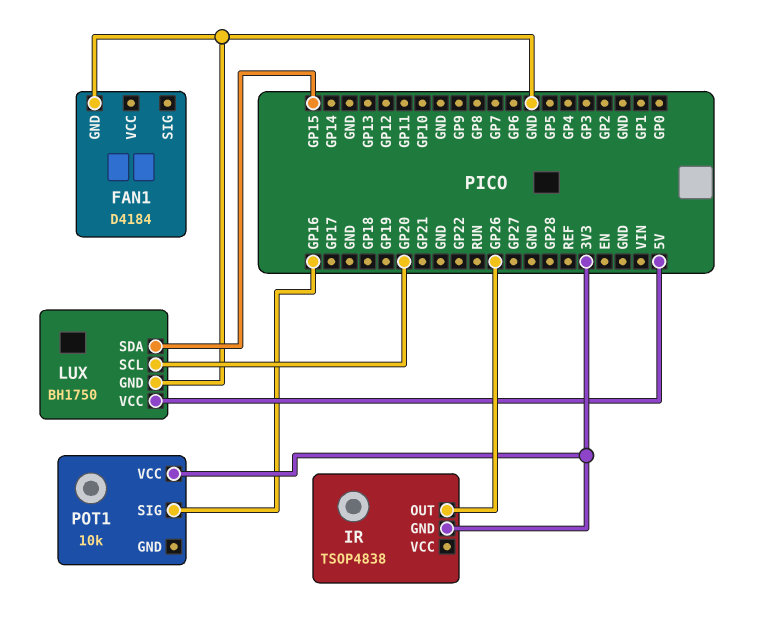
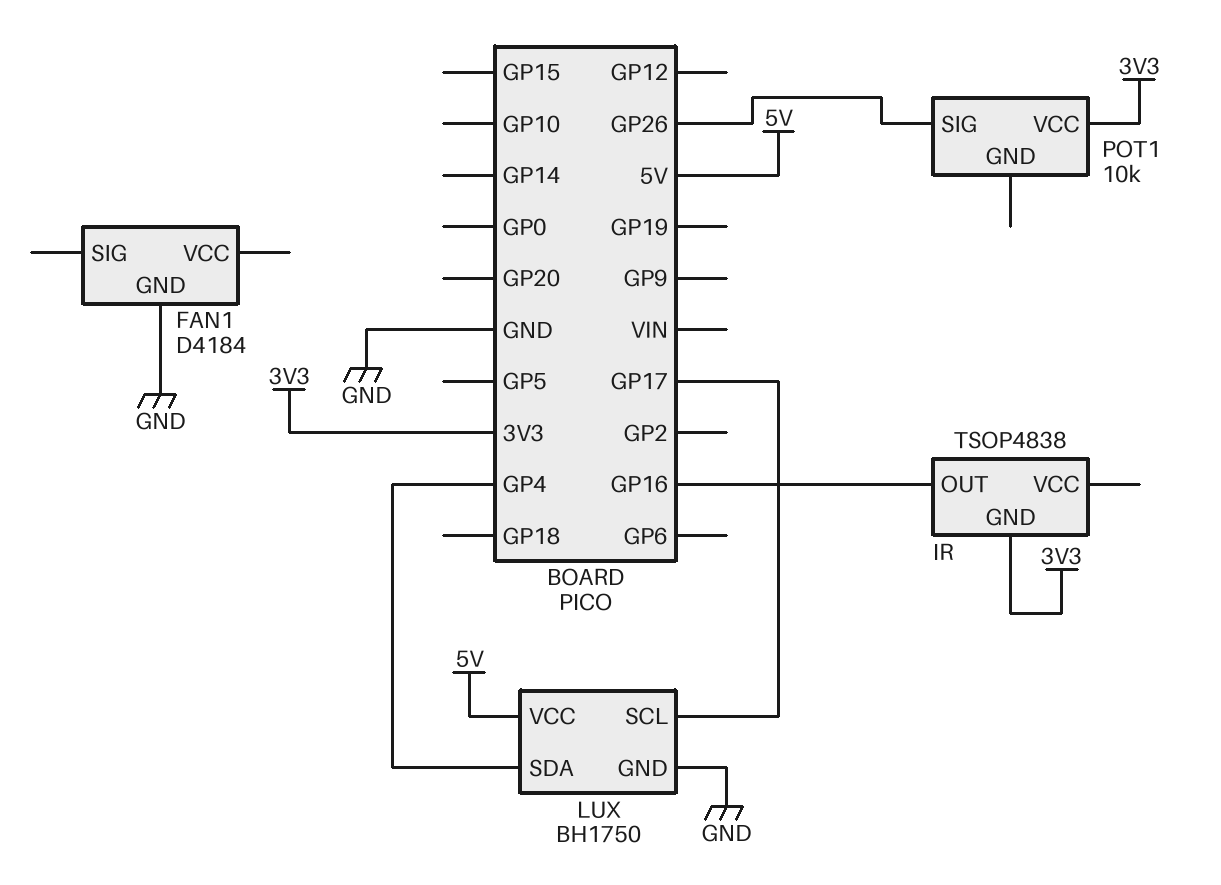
IR pin OUT: GP26 -> GP16
LUX pin SCL: GP20 -> GP17
LUX pin SDA: GP15 -> GP4
POT1 pin SIG: GP16 -> GP26

